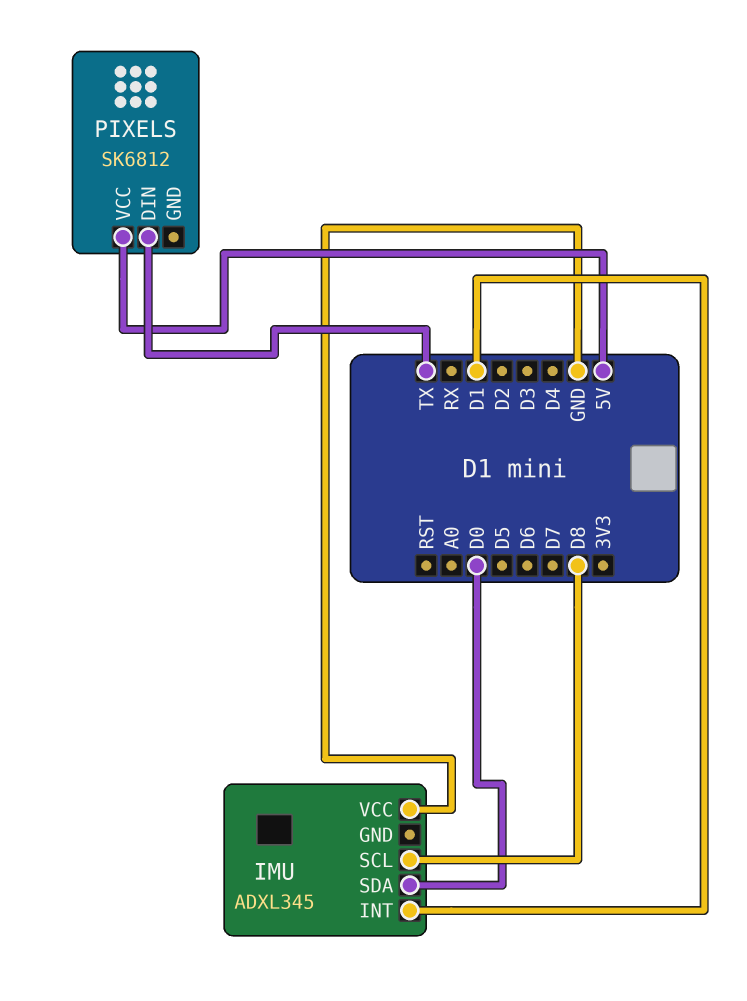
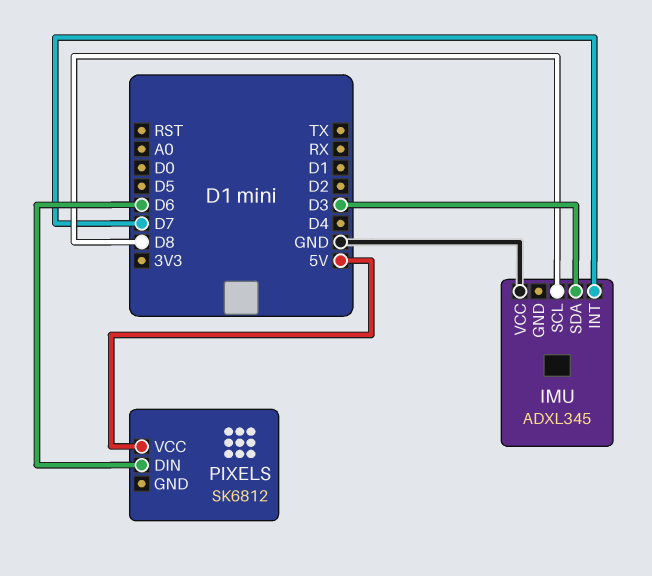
IMU pin INT: D1 -> D7
IMU pin SDA: D0 -> D3
PIXELS pin DIN: TX -> D6

